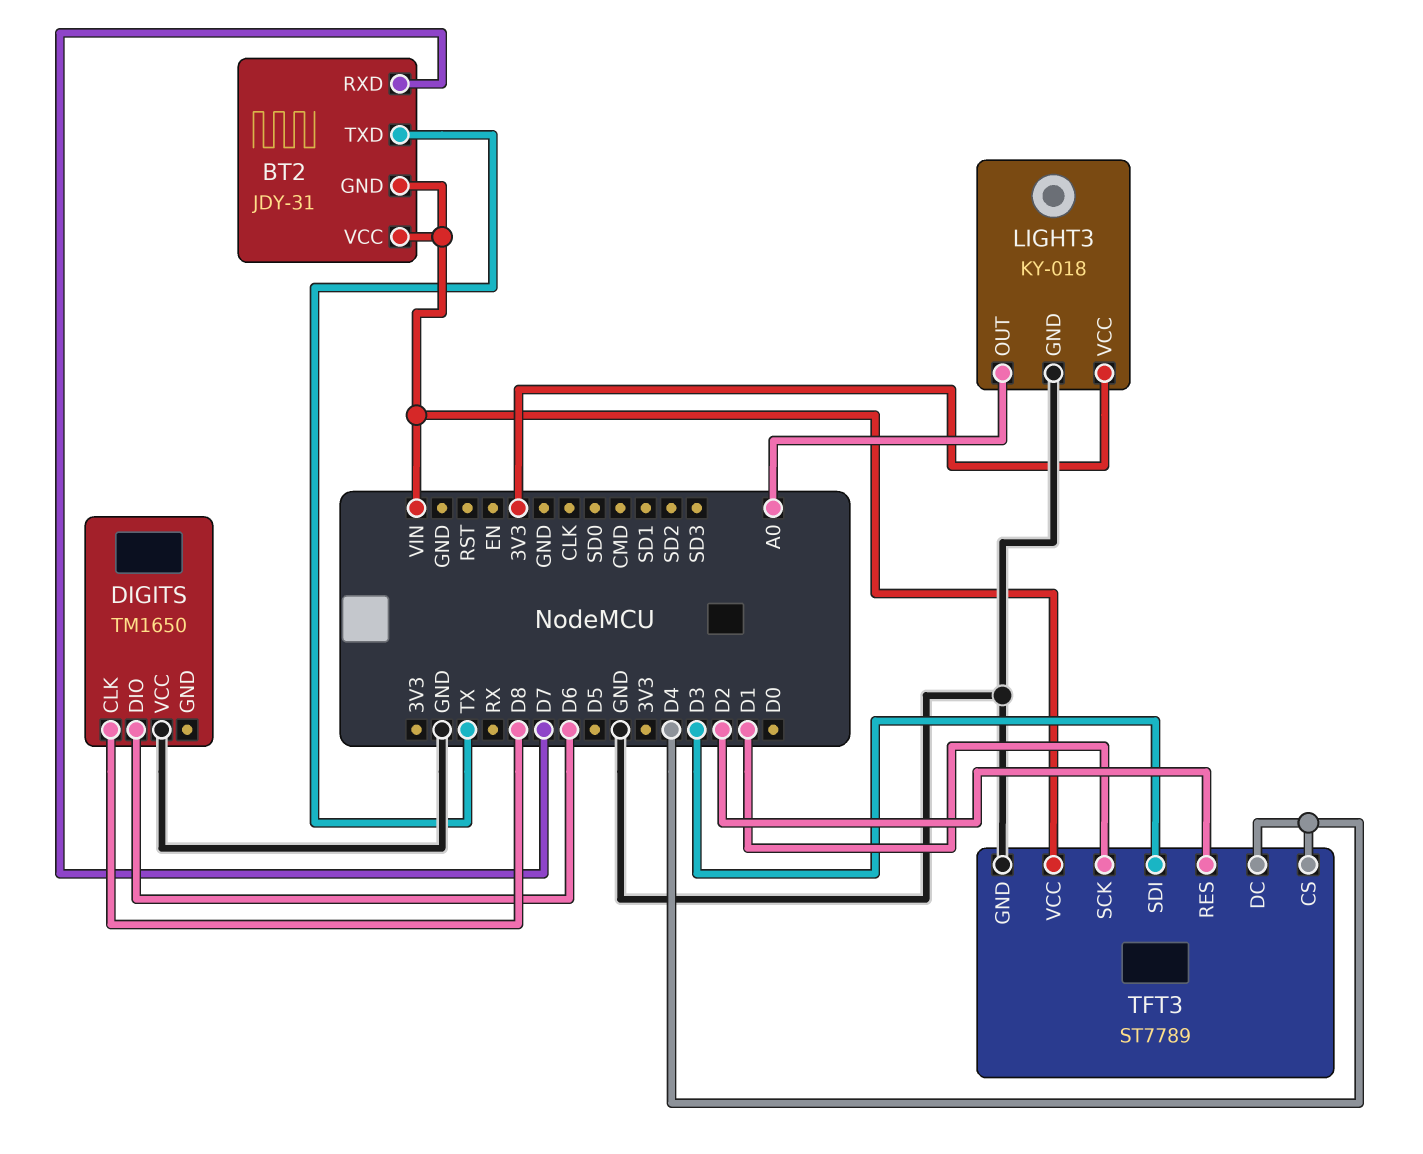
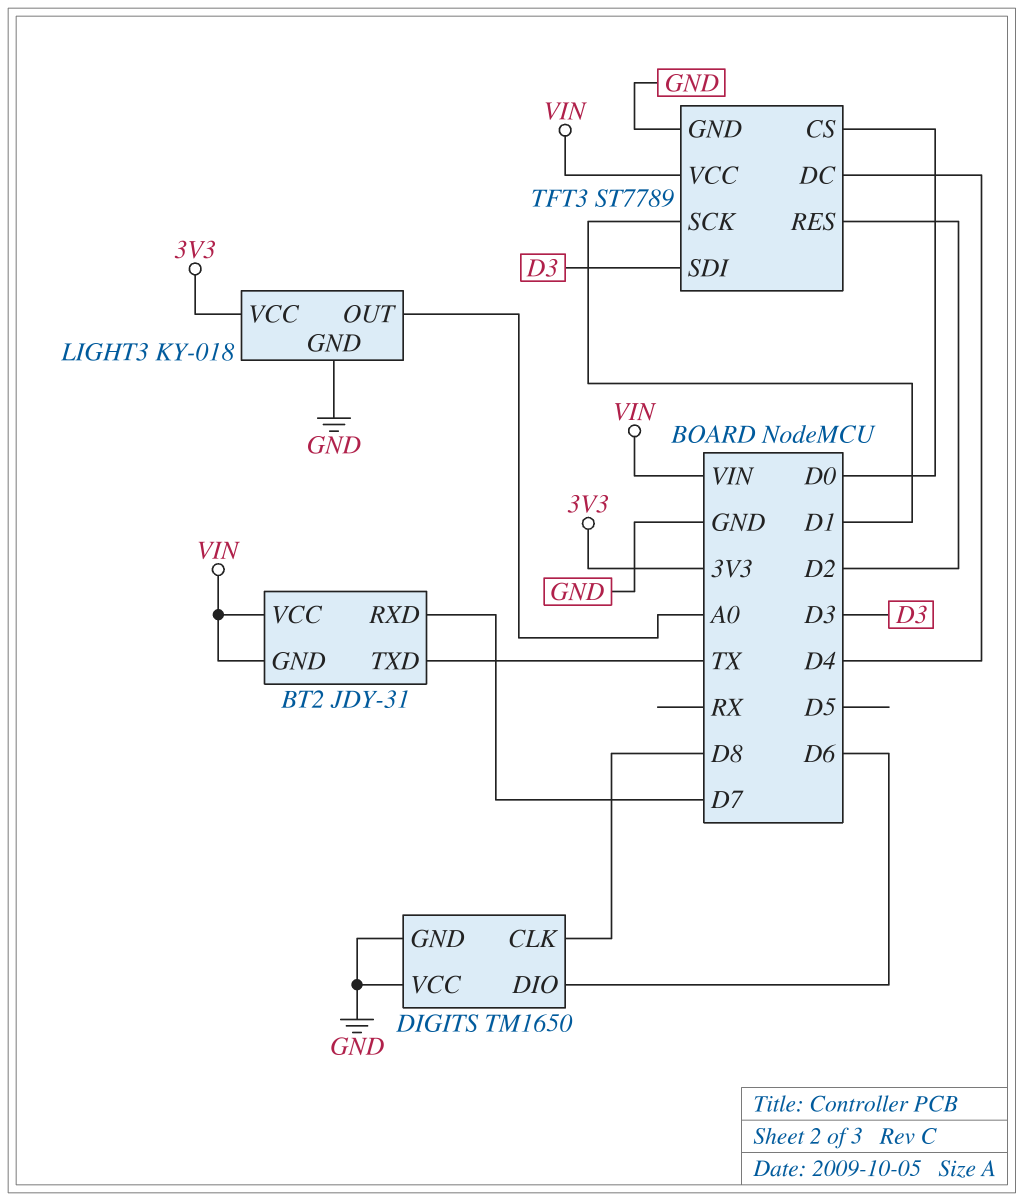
DIGITS pin GND: none -> GND
TFT3 pin CS: D4 -> D0

